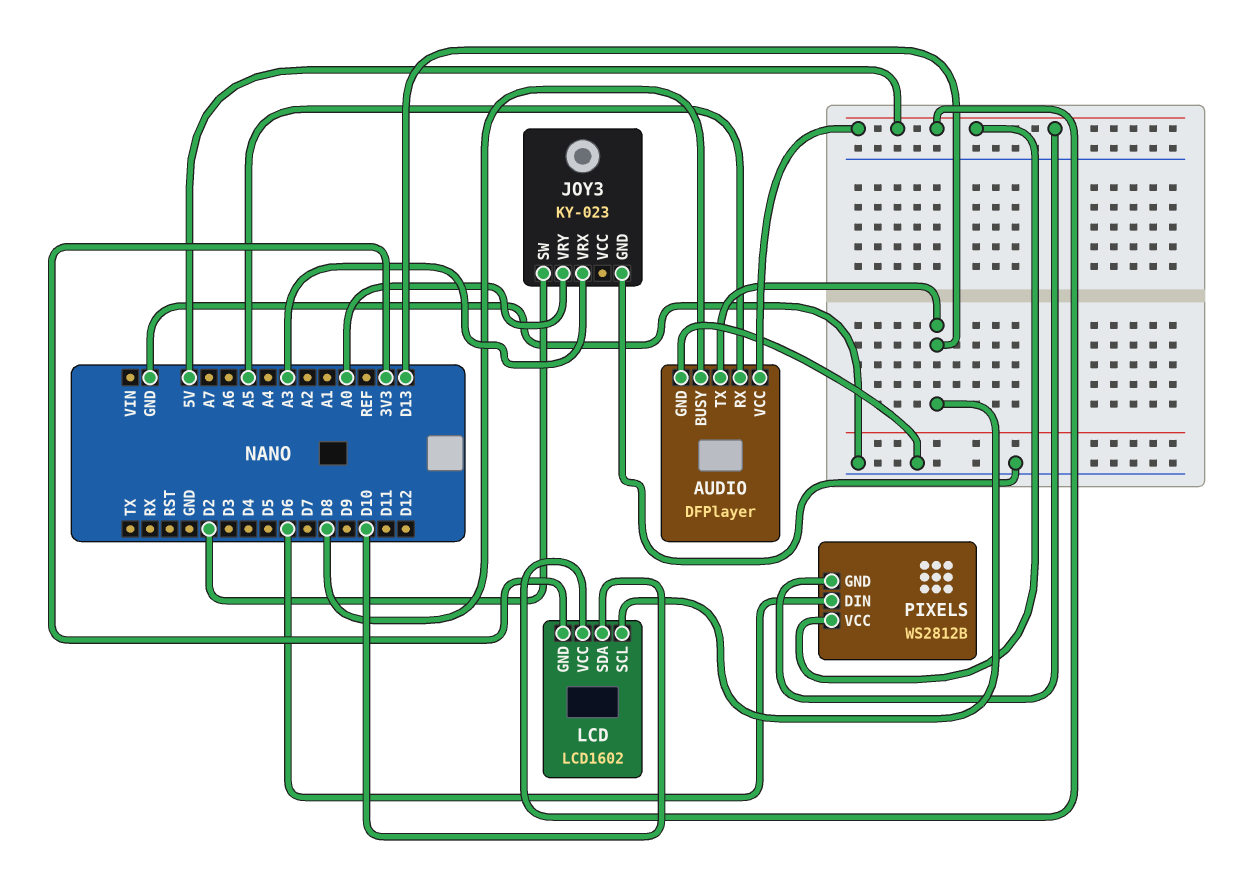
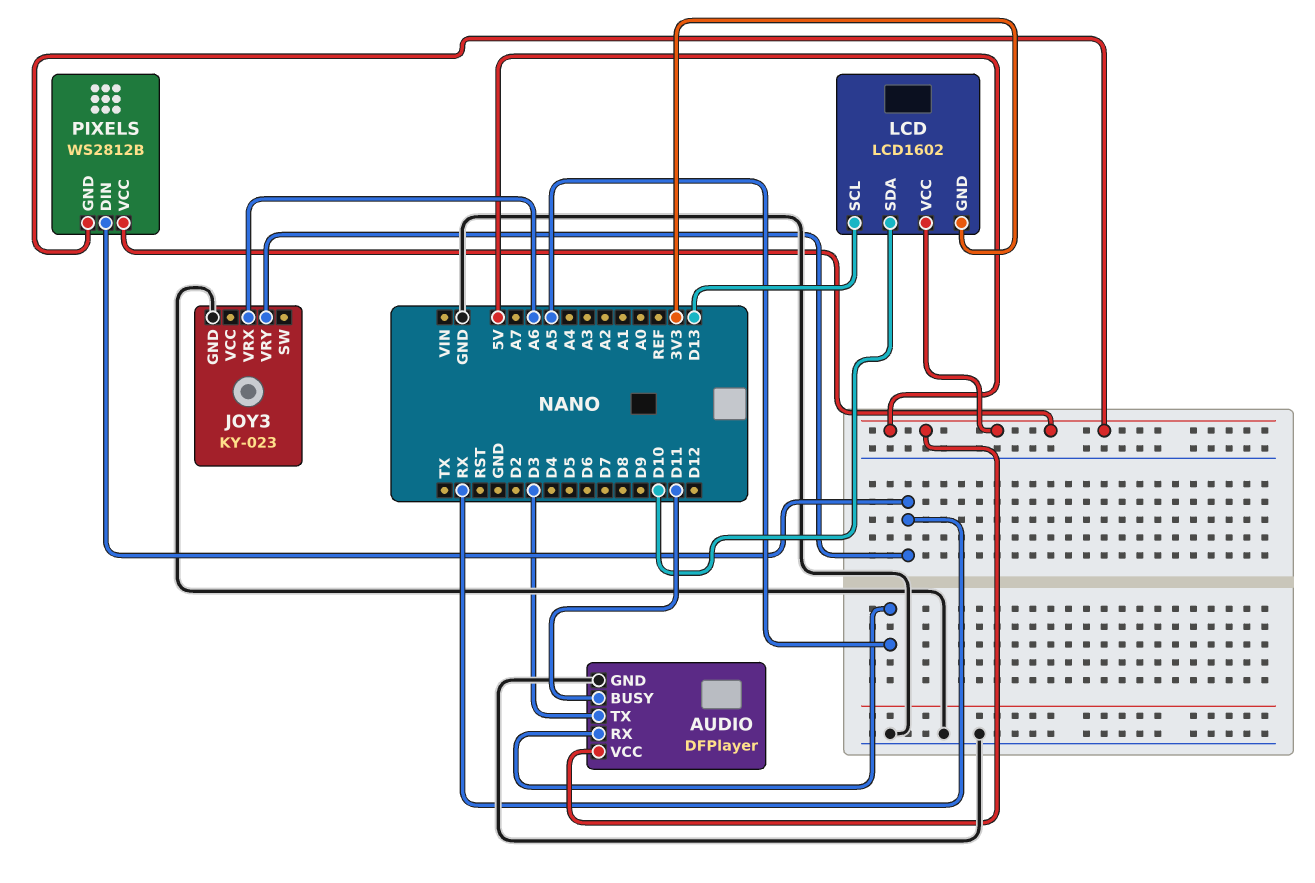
AUDIO pin BUSY: D8 -> D11
AUDIO pin TX: D13 -> D3
JOY3 pin SW: D2 -> none
JOY3 pin VRX: A3 -> A6
JOY3 pin VRY: A0 -> RX
PIXELS pin DIN: D6 -> RX

